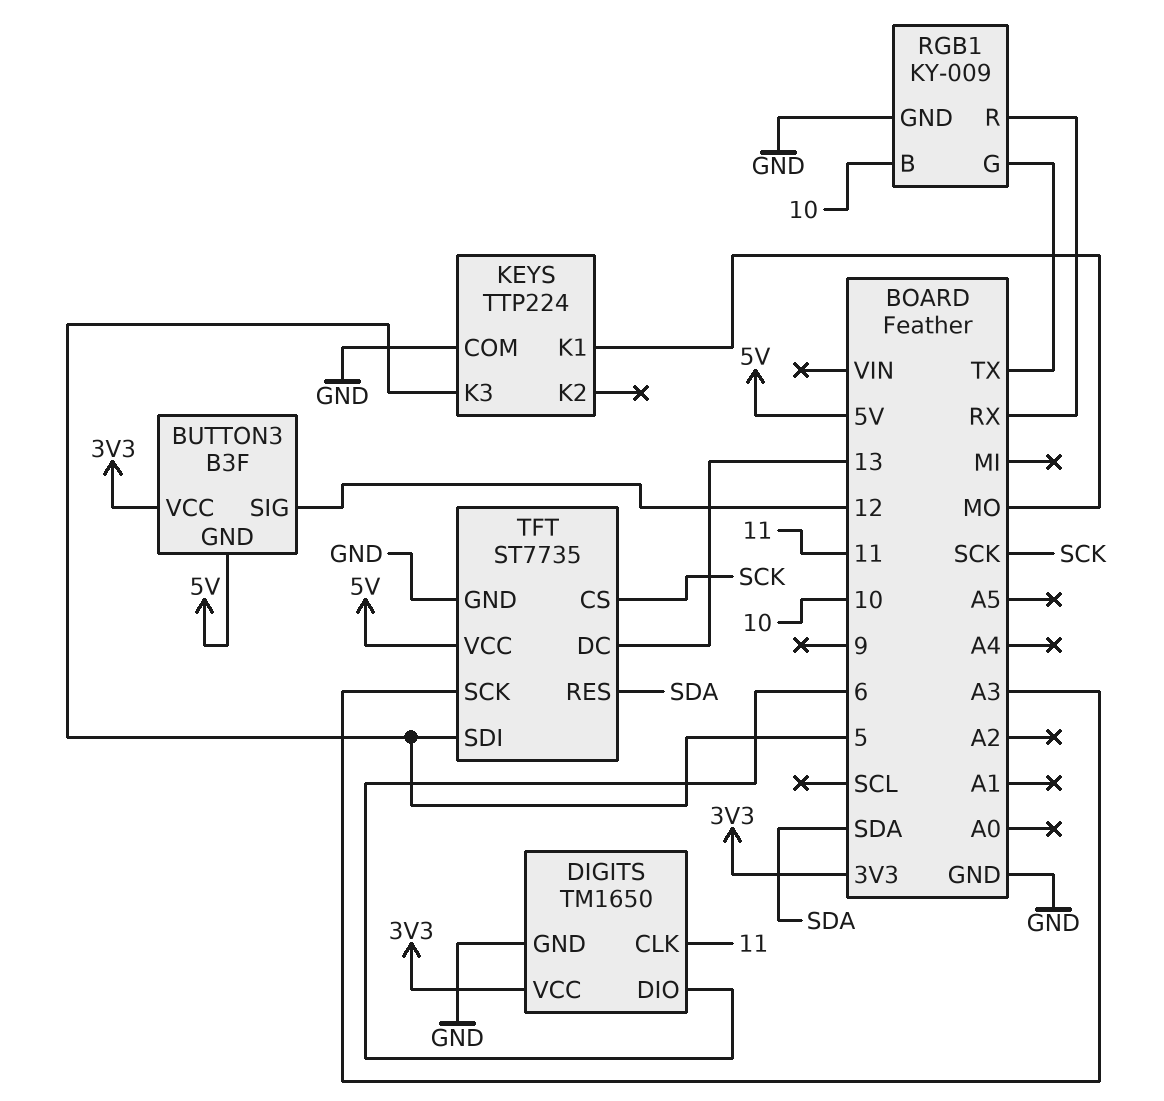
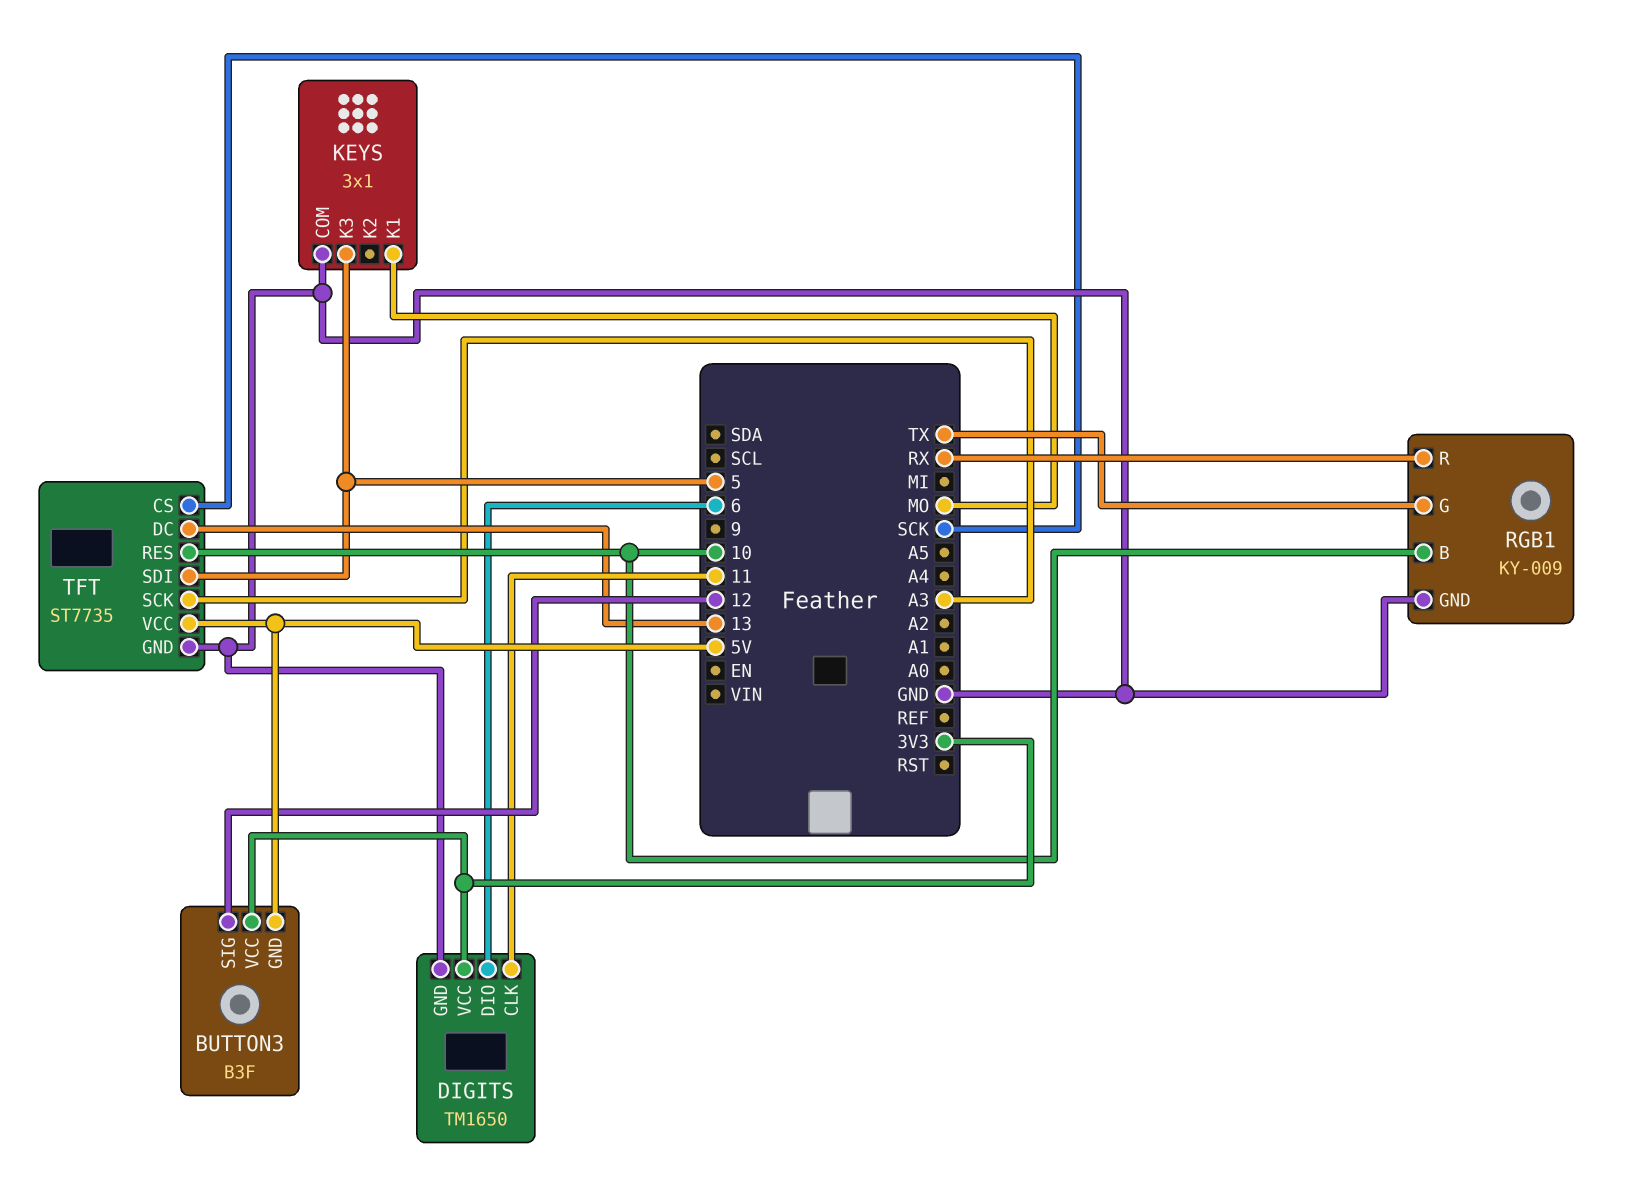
KEYS: TTP224 -> 3x1
TFT pin RES: SDA -> 10

